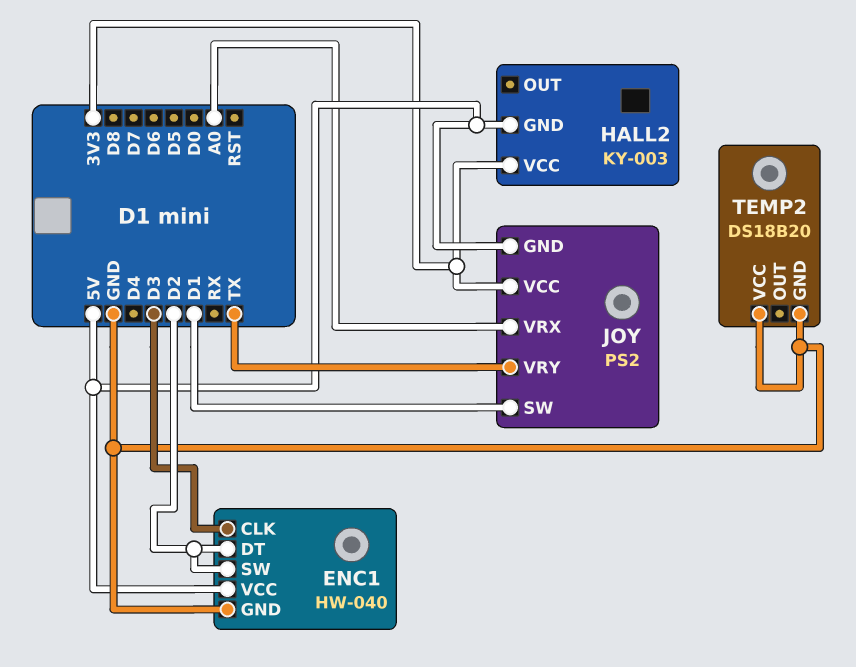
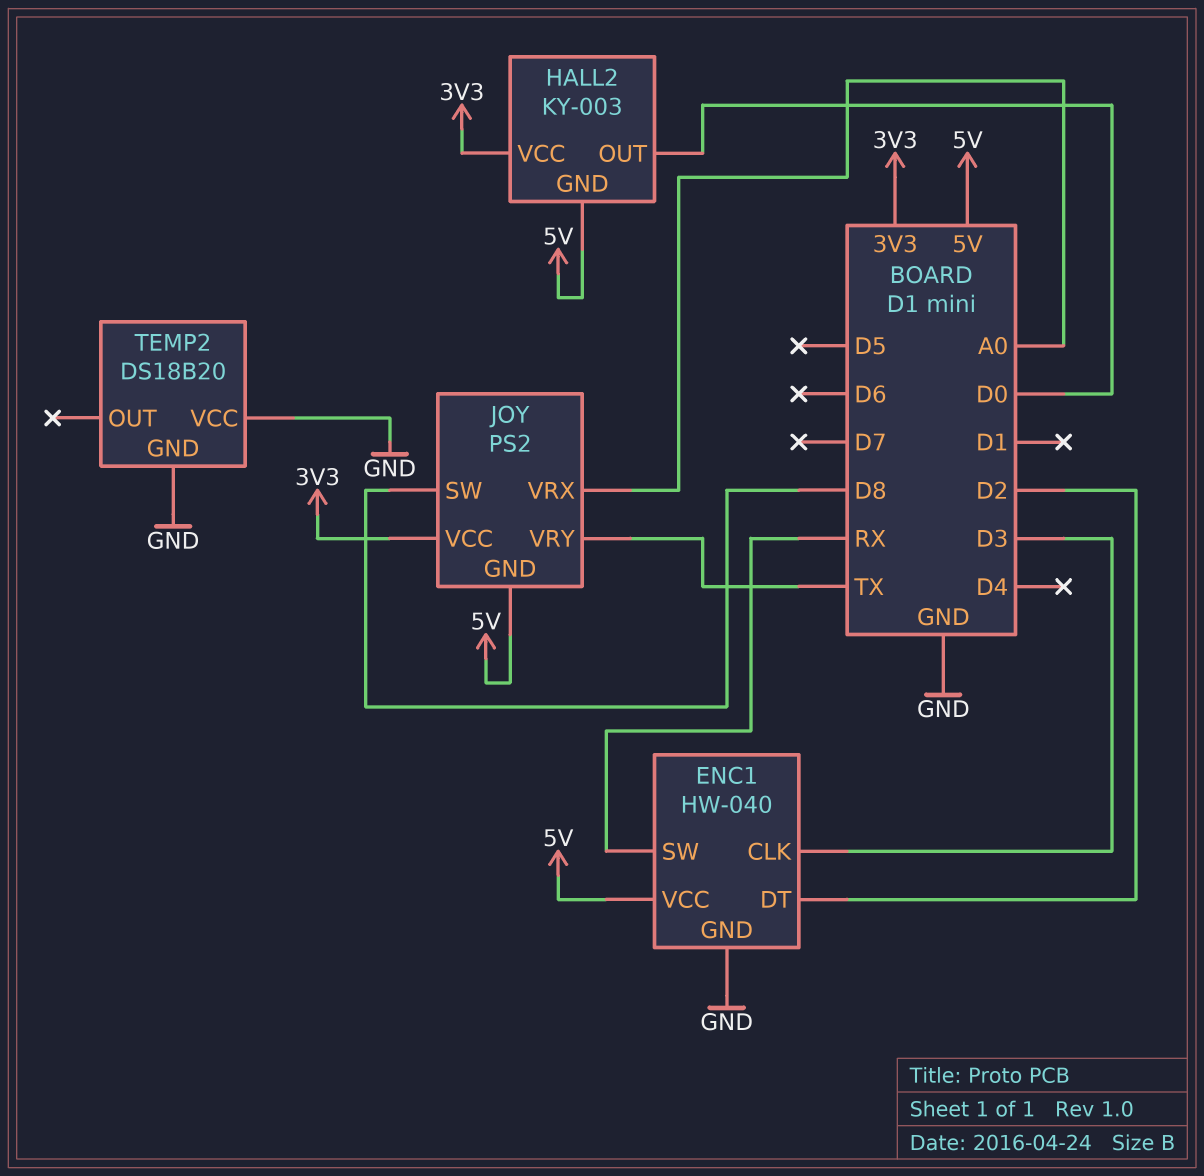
ENC1 pin SW: D2 -> RX
HALL2 pin OUT: none -> D0
JOY pin SW: D1 -> D8

